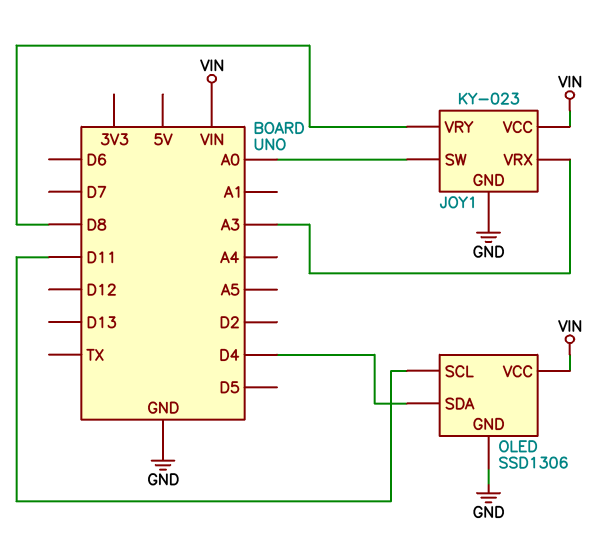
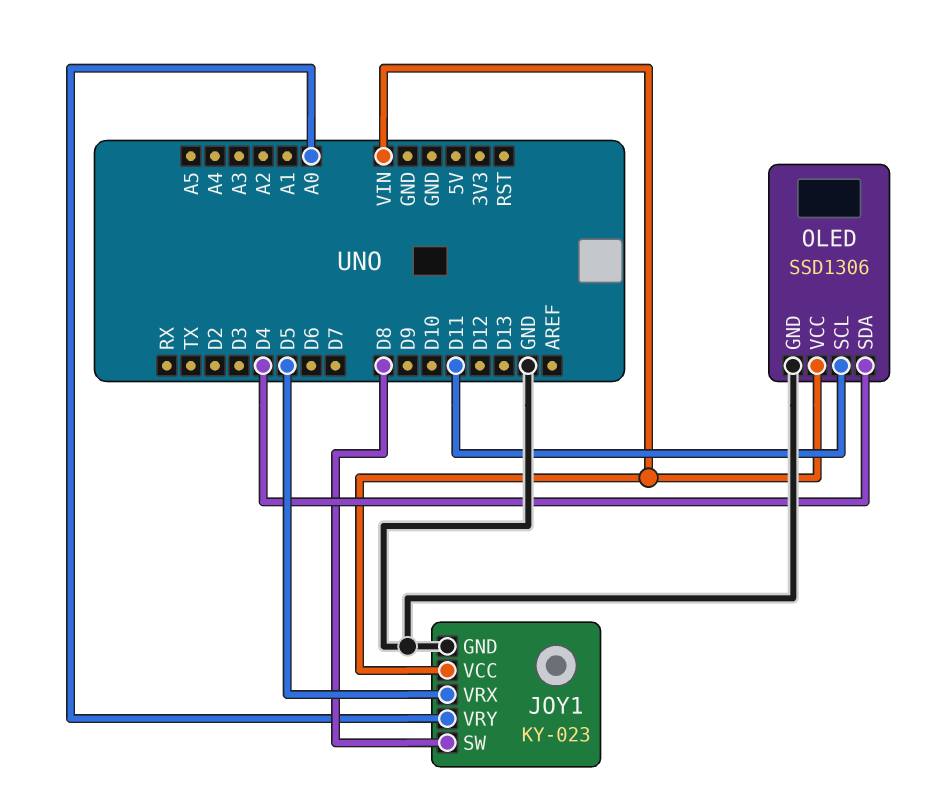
JOY1 pin SW: A0 -> D8
JOY1 pin VRX: A3 -> D5
JOY1 pin VRY: D8 -> A0

